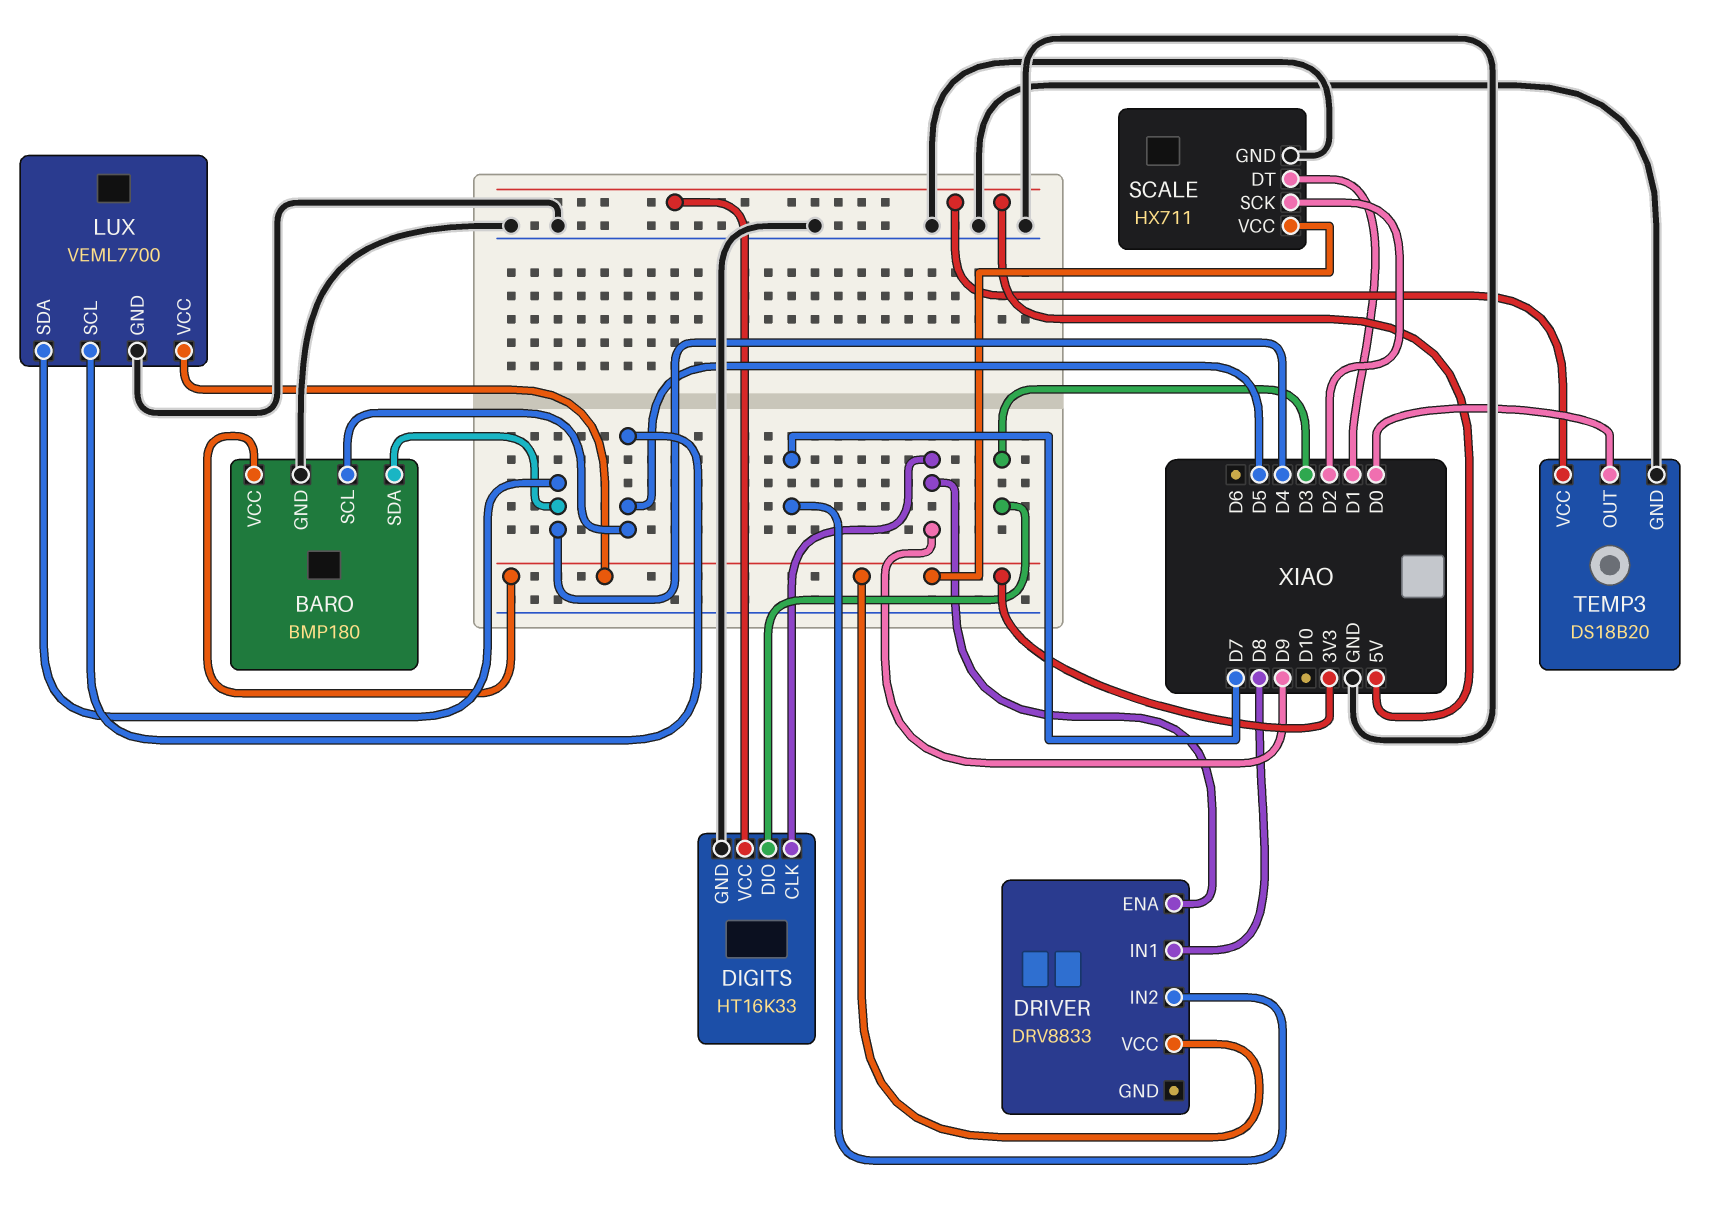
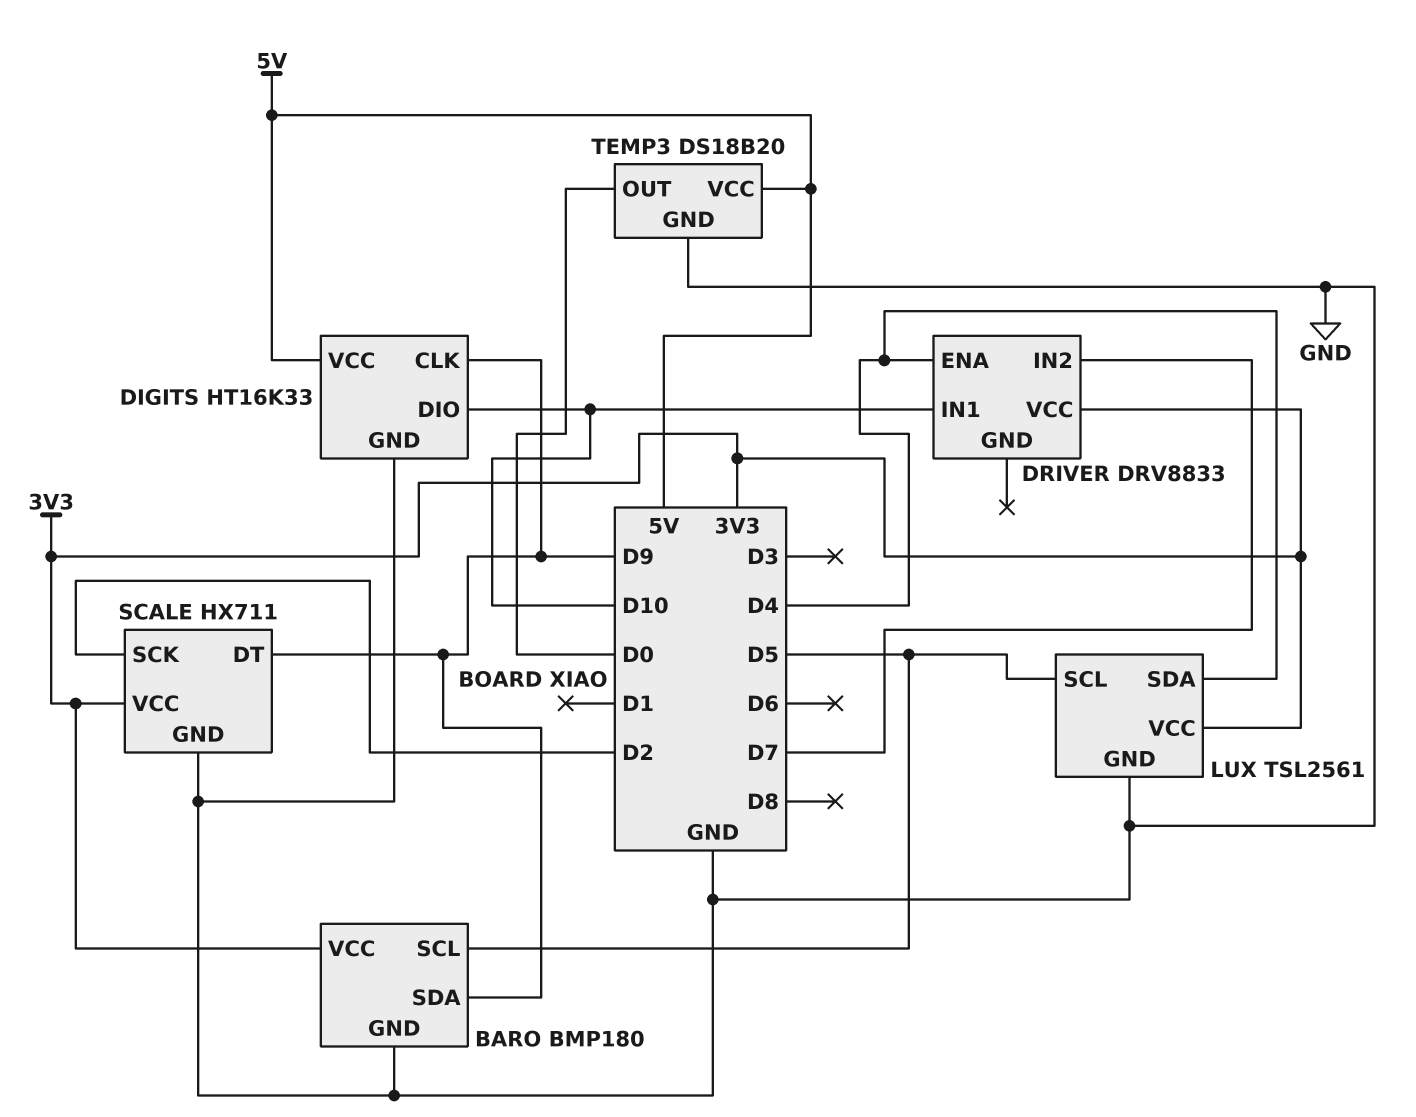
BARO pin SDA: D4 -> D9
DIGITS pin DIO: D3 -> D10
DRIVER pin ENA: D9 -> D4
DRIVER pin IN1: D8 -> D10
LUX: VEML7700 -> TSL2561
SCALE pin DT: D1 -> D9

